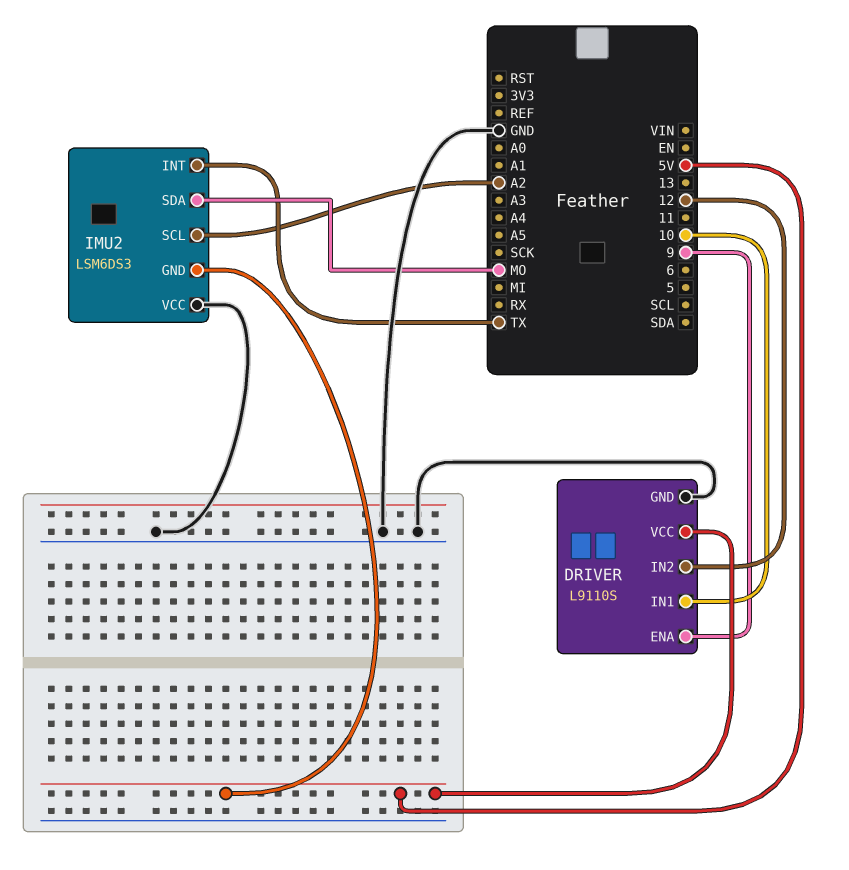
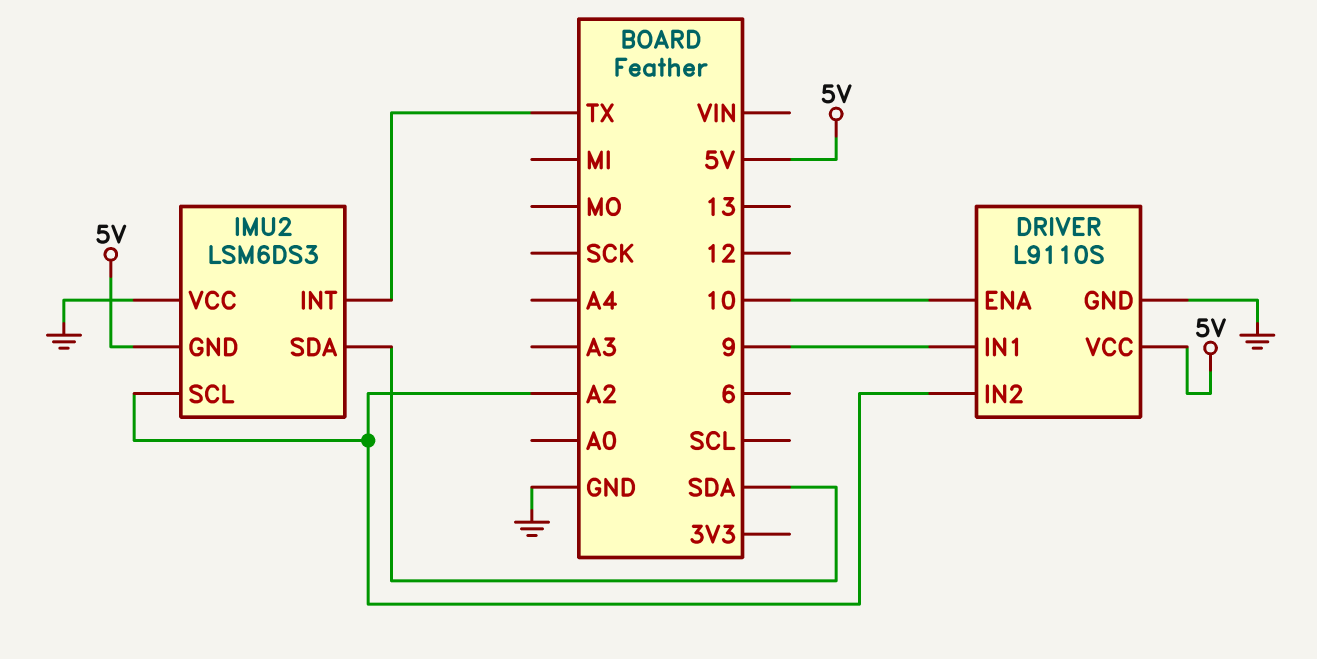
DRIVER pin ENA: 9 -> 10
DRIVER pin IN1: 10 -> 9
DRIVER pin IN2: 12 -> A2
IMU2 pin SDA: MO -> SDA

